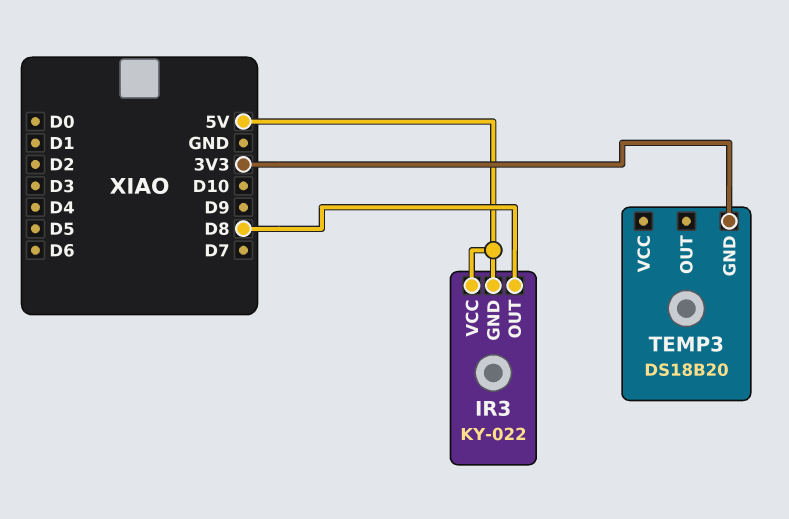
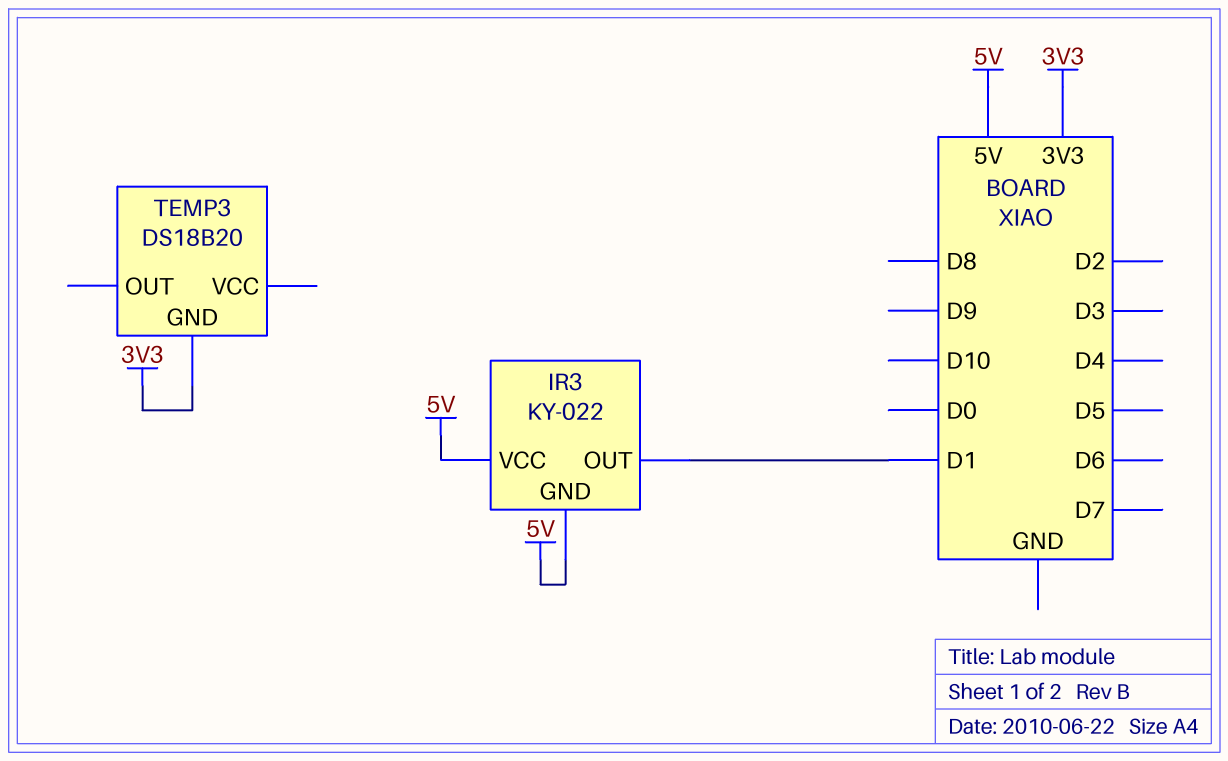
IR3 pin OUT: D8 -> D1

